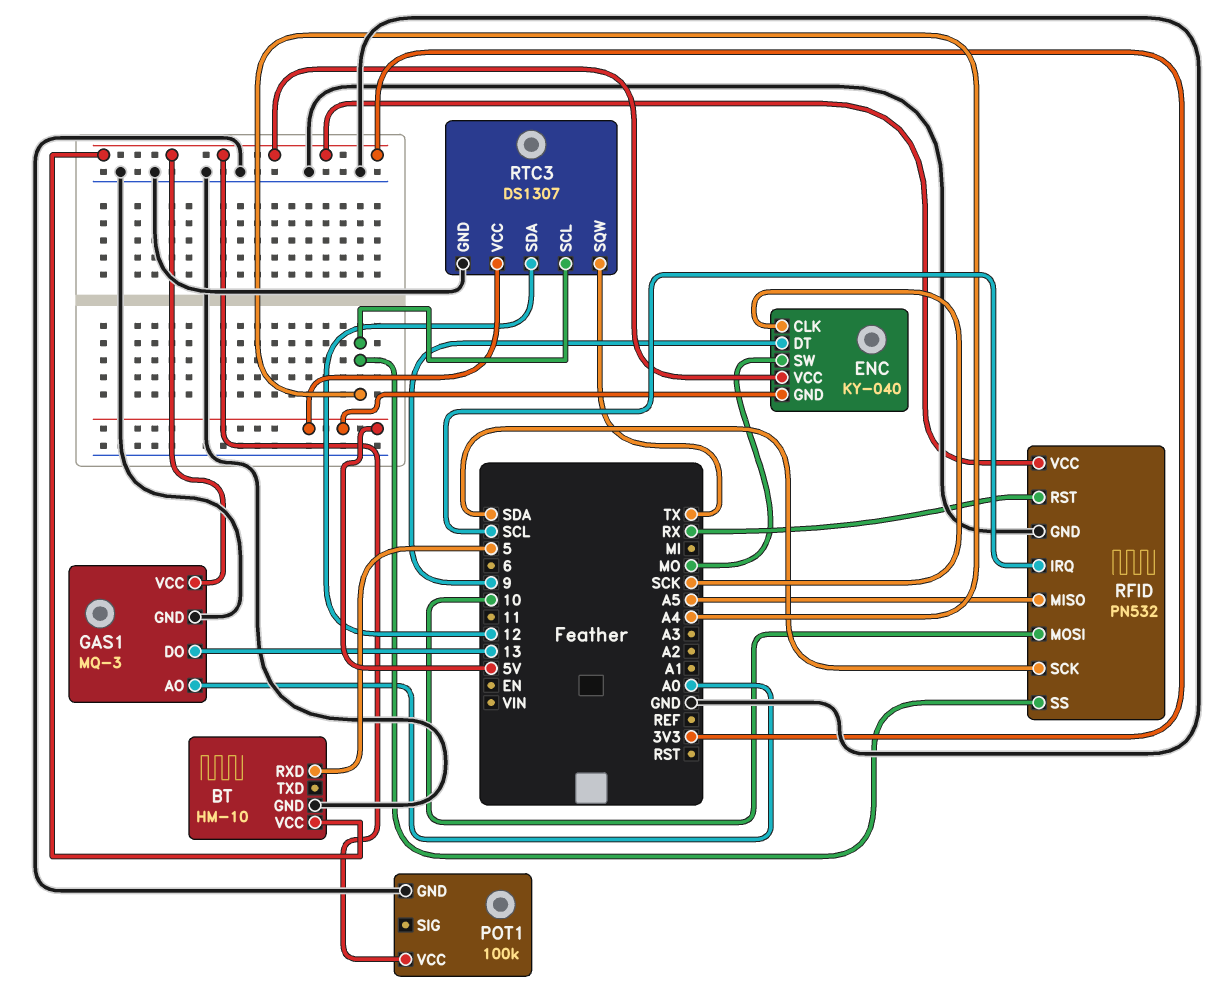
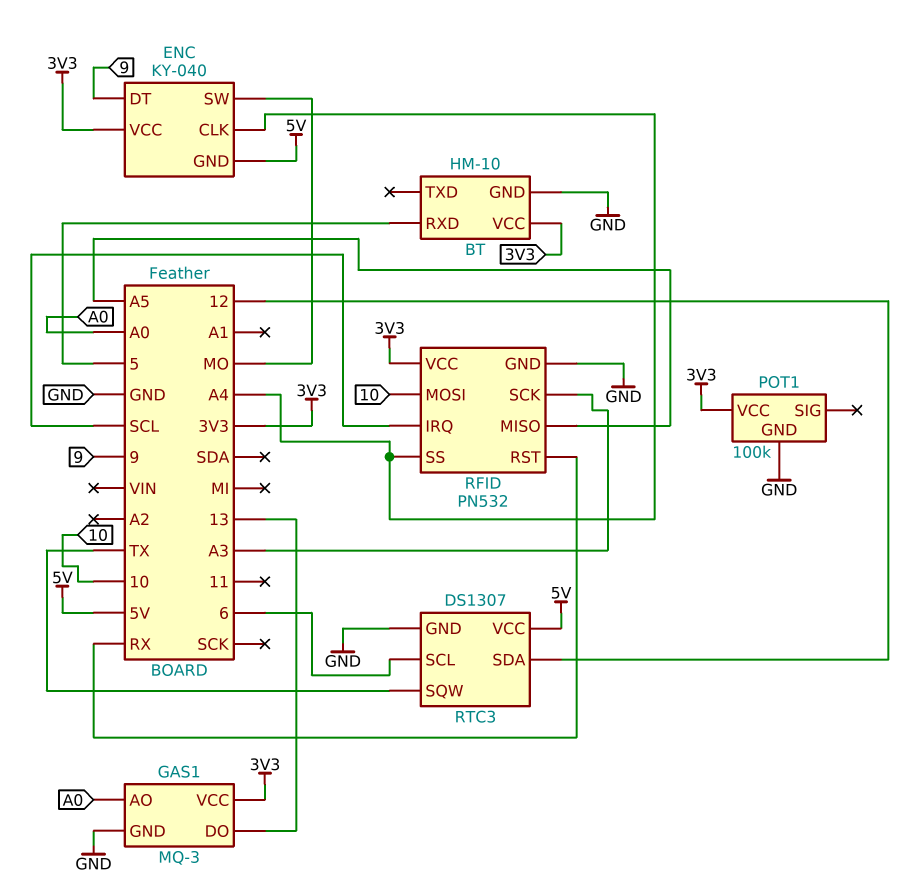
ENC pin CLK: SCK -> A4
RFID pin SCK: SDA -> A3
RTC3 pin SCL: A4 -> 6

